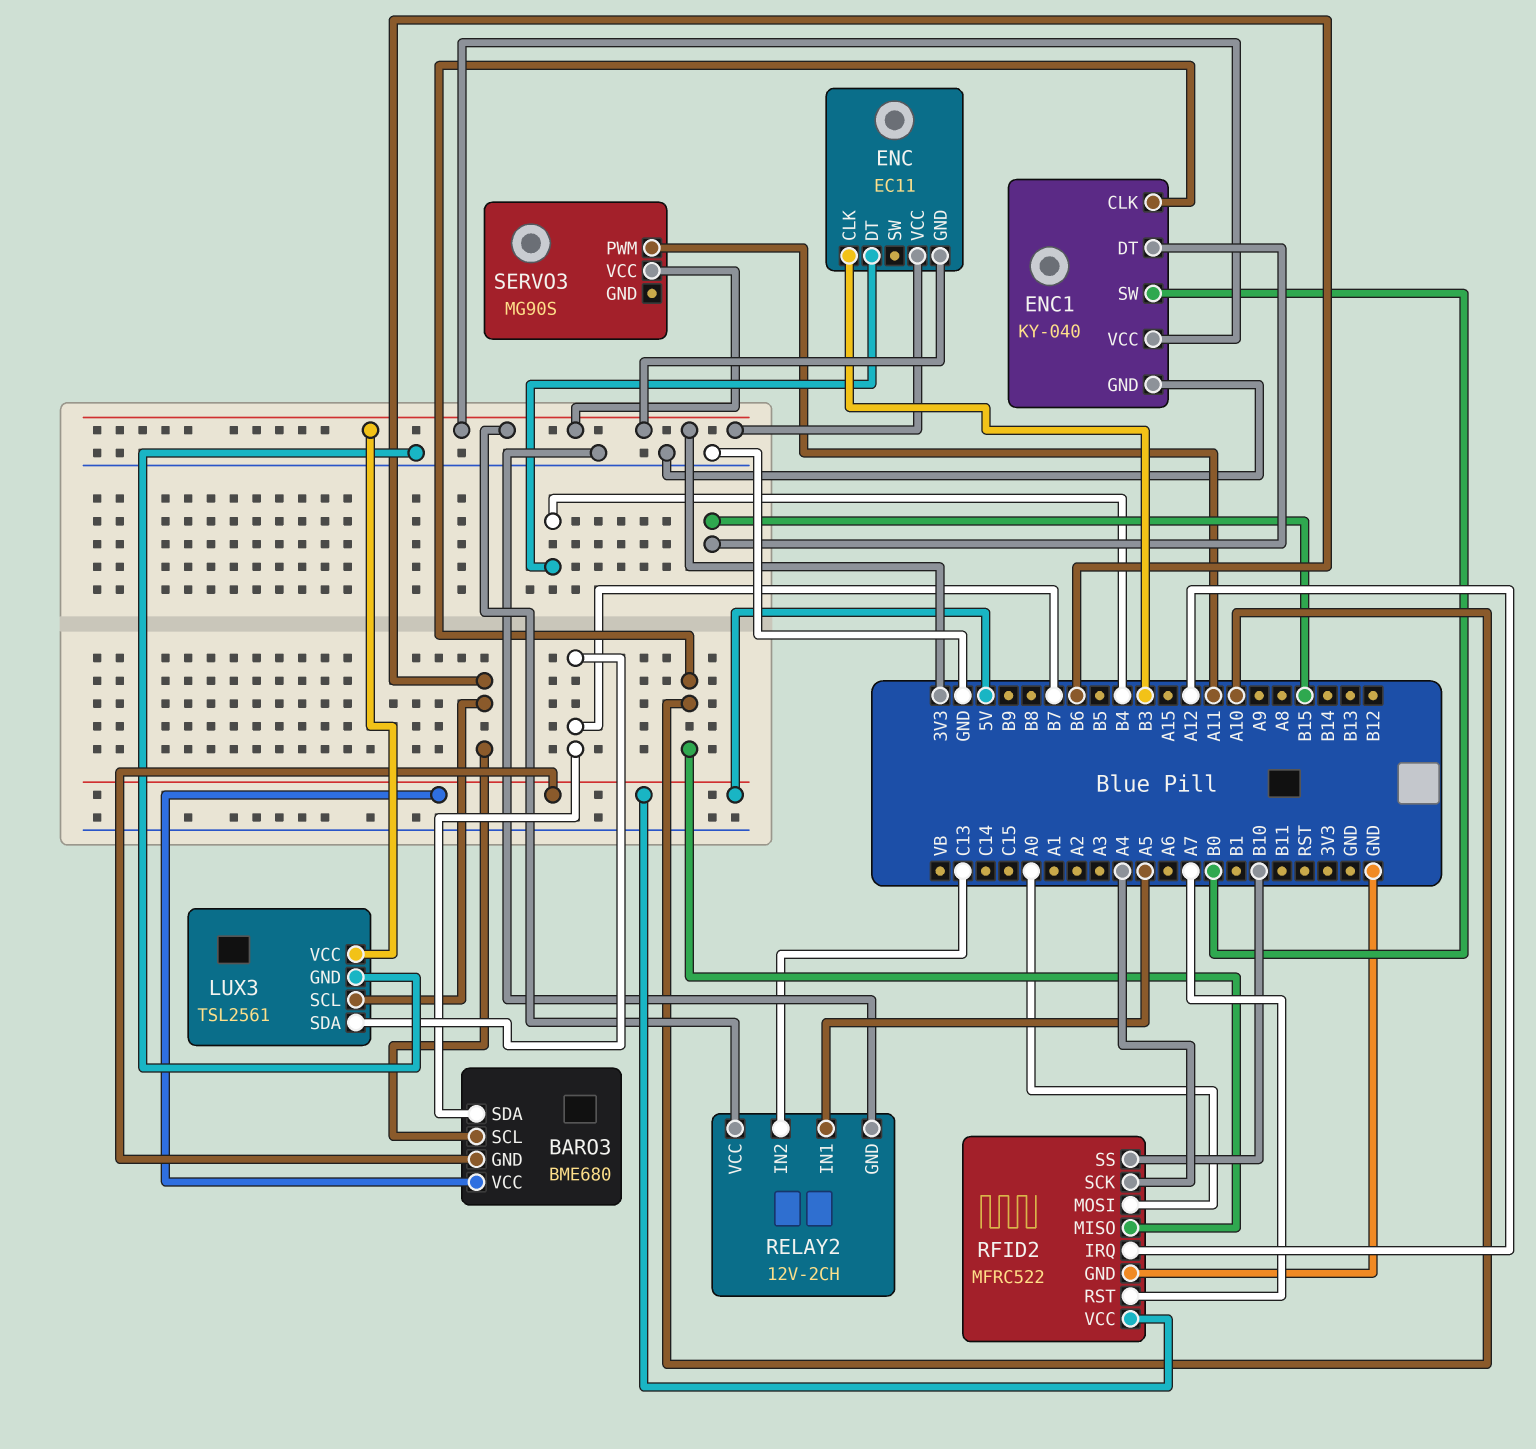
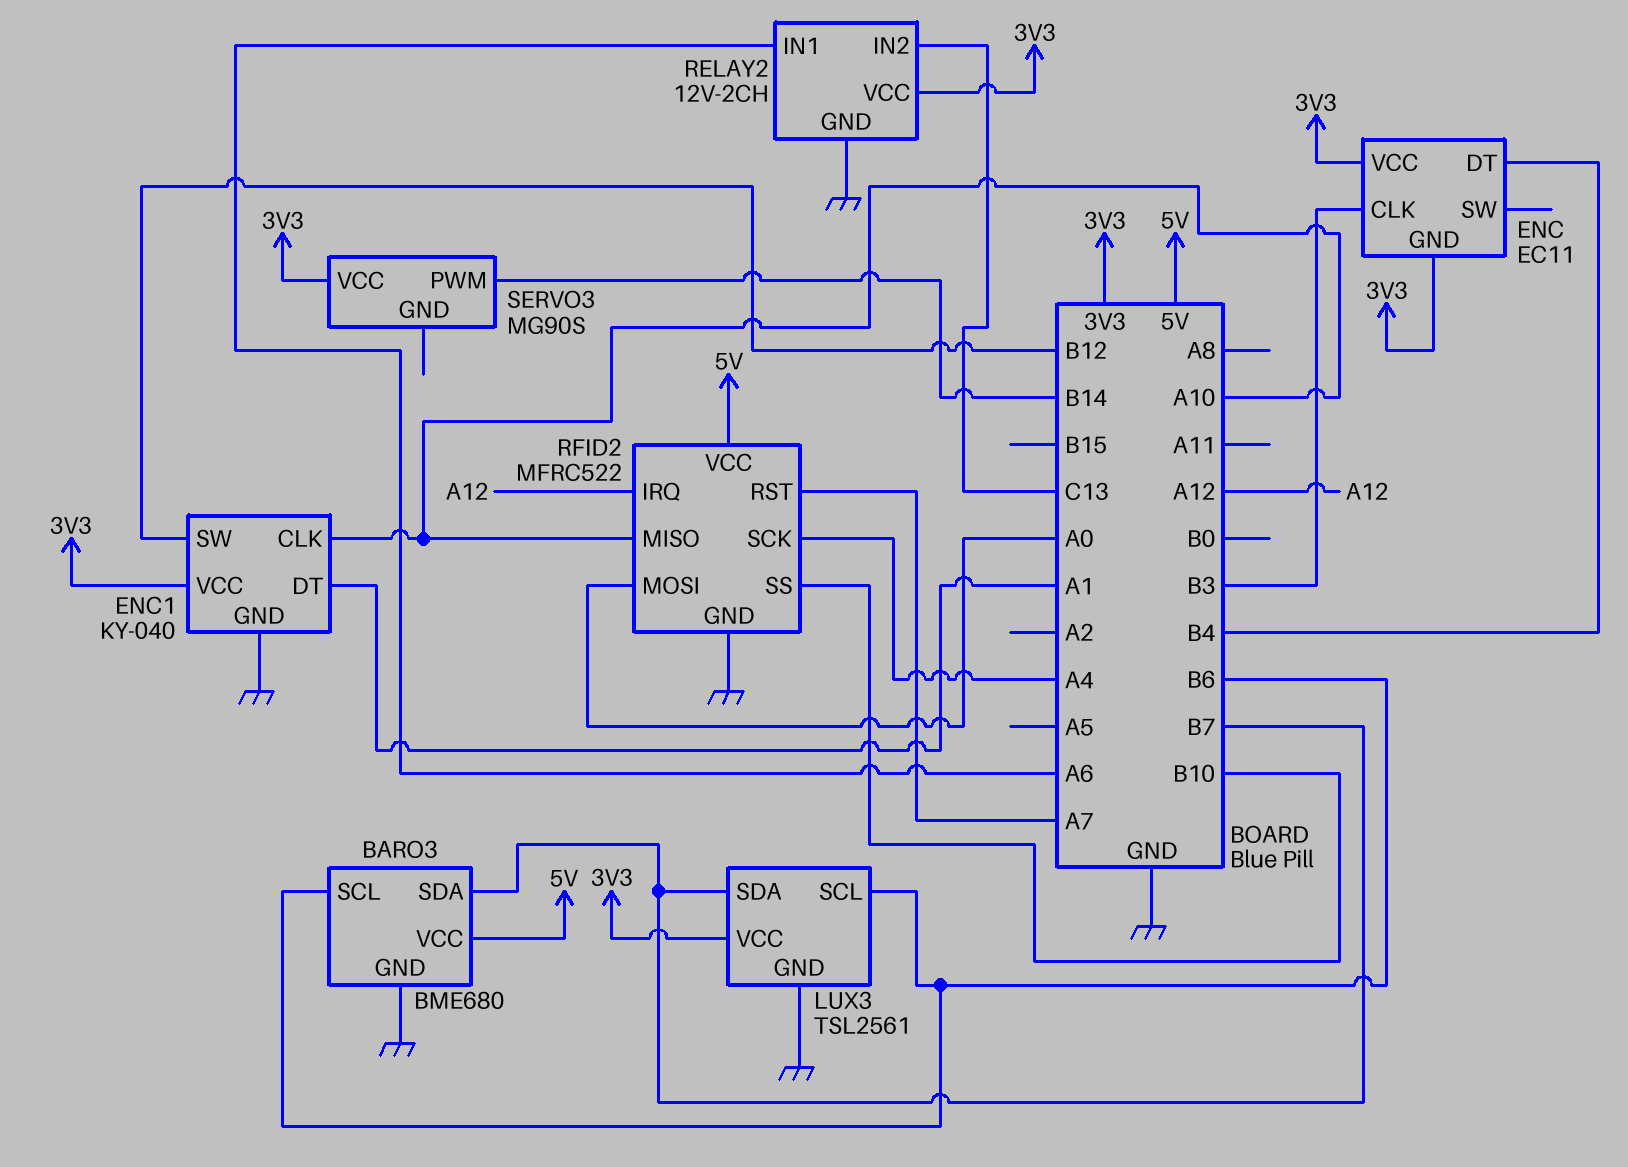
BARO3 pin GND: 5V -> GND
ENC1 pin DT: B15 -> A1
ENC1 pin SW: B0 -> B12
RELAY2 pin IN1: A5 -> A6
SERVO3 pin PWM: A11 -> B14

